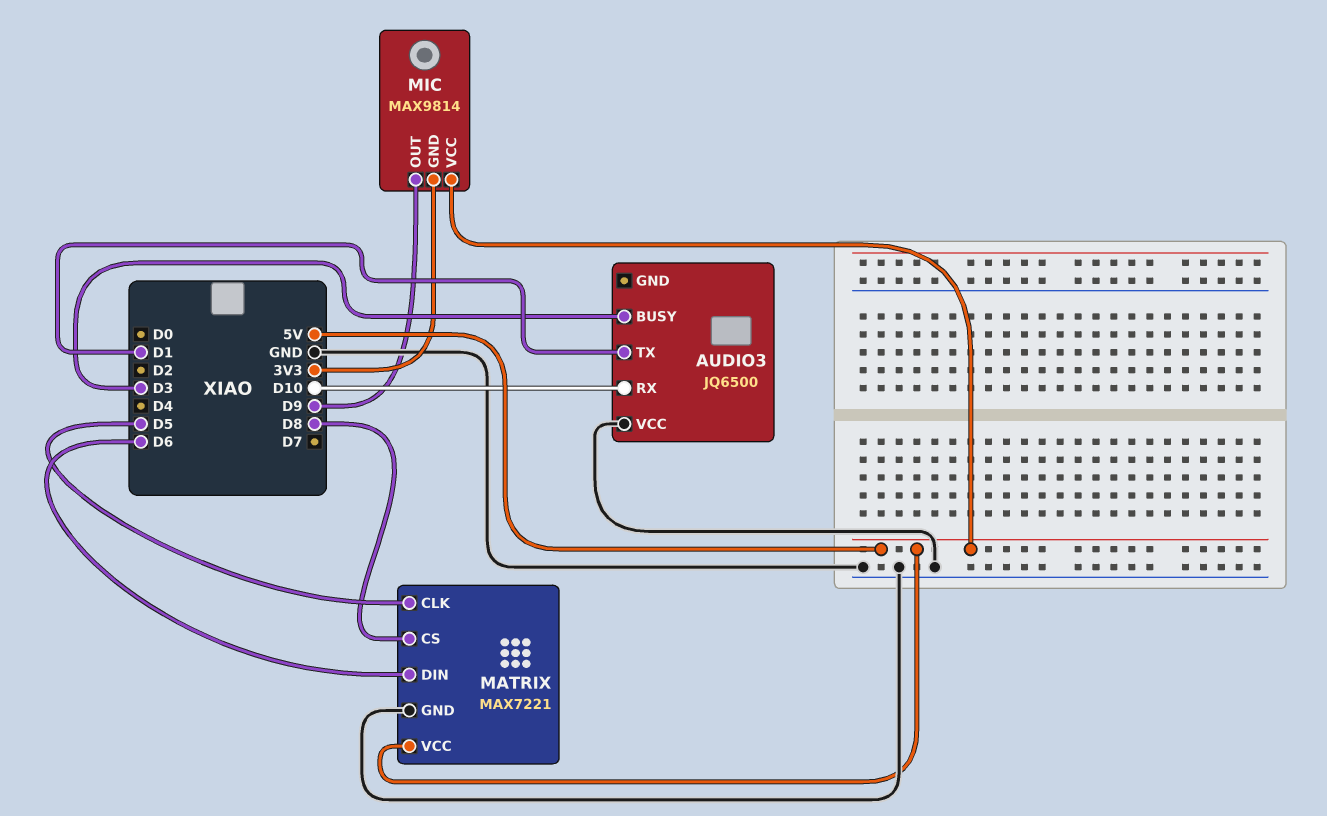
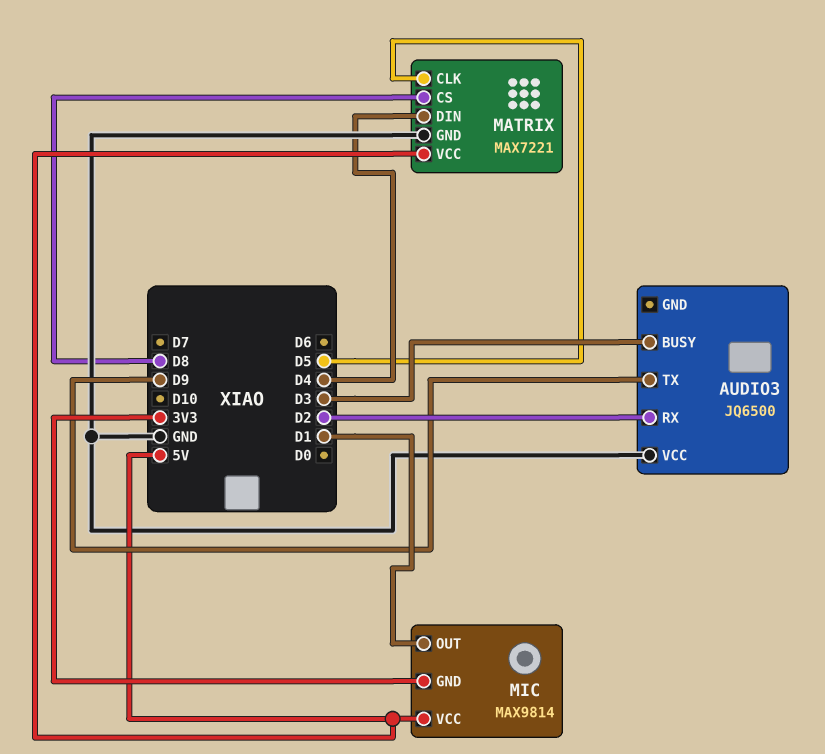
AUDIO3 pin RX: D10 -> D2
AUDIO3 pin TX: D1 -> D9
MATRIX pin DIN: D6 -> D4
MIC pin OUT: D9 -> D1

